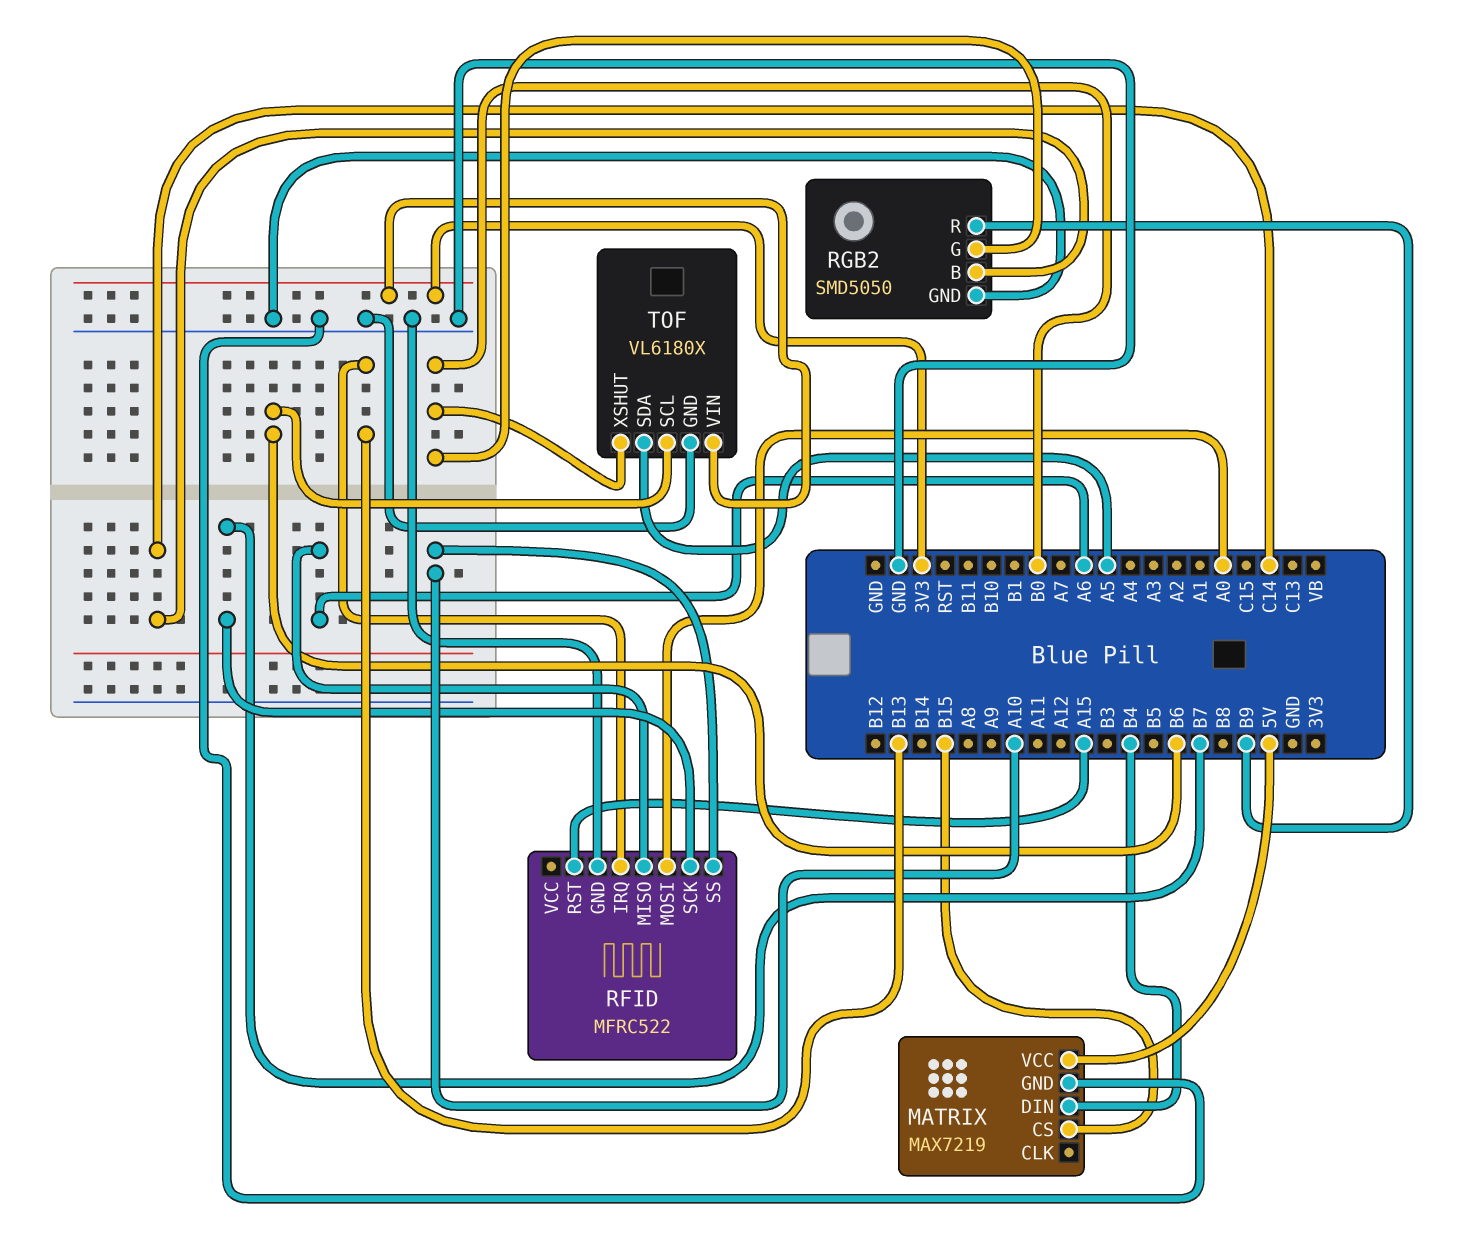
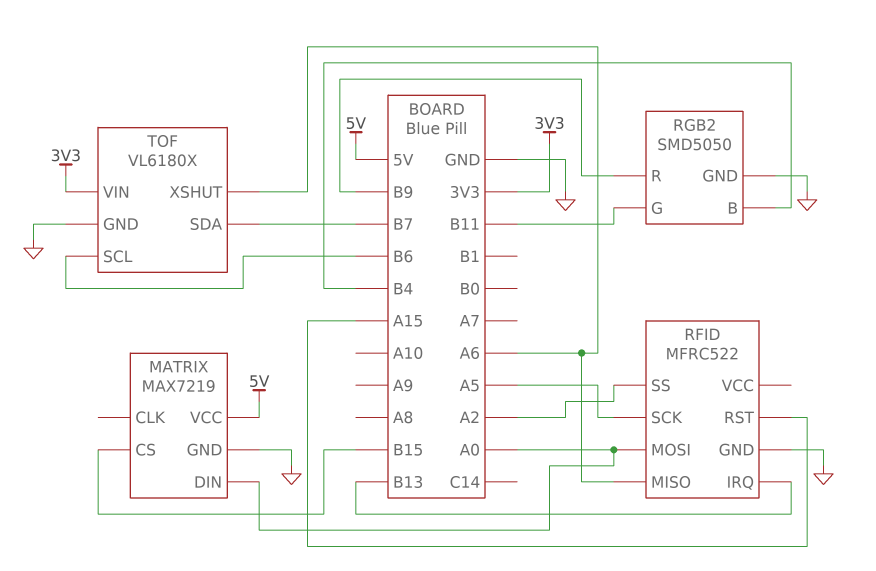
MATRIX pin DIN: B4 -> A0
RFID pin SCK: B7 -> A5
RFID pin SS: A10 -> A2
RGB2 pin B: C14 -> B4
RGB2 pin G: B0 -> B11
TOF pin SDA: A5 -> B7
TOF pin XSHUT: B0 -> A6

